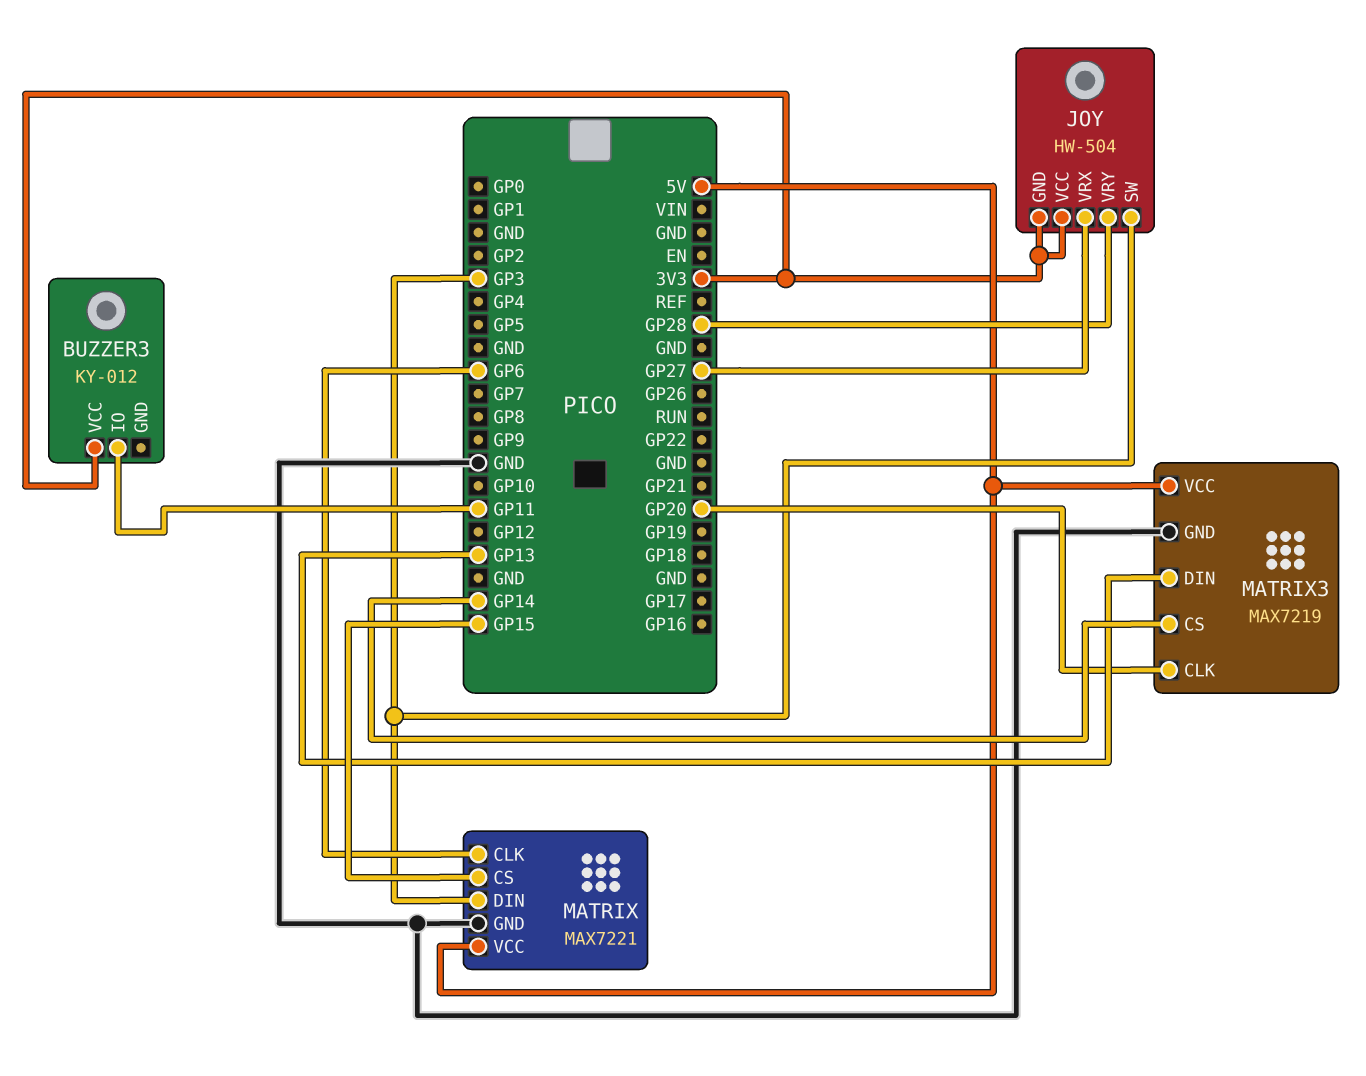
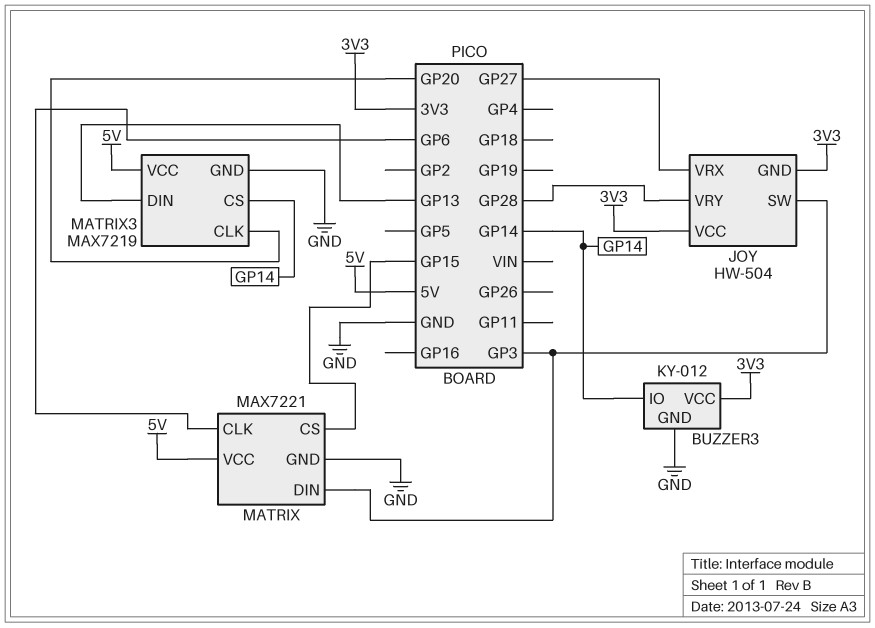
BUZZER3 pin GND: none -> GND
BUZZER3 pin IO: GP11 -> GP14

